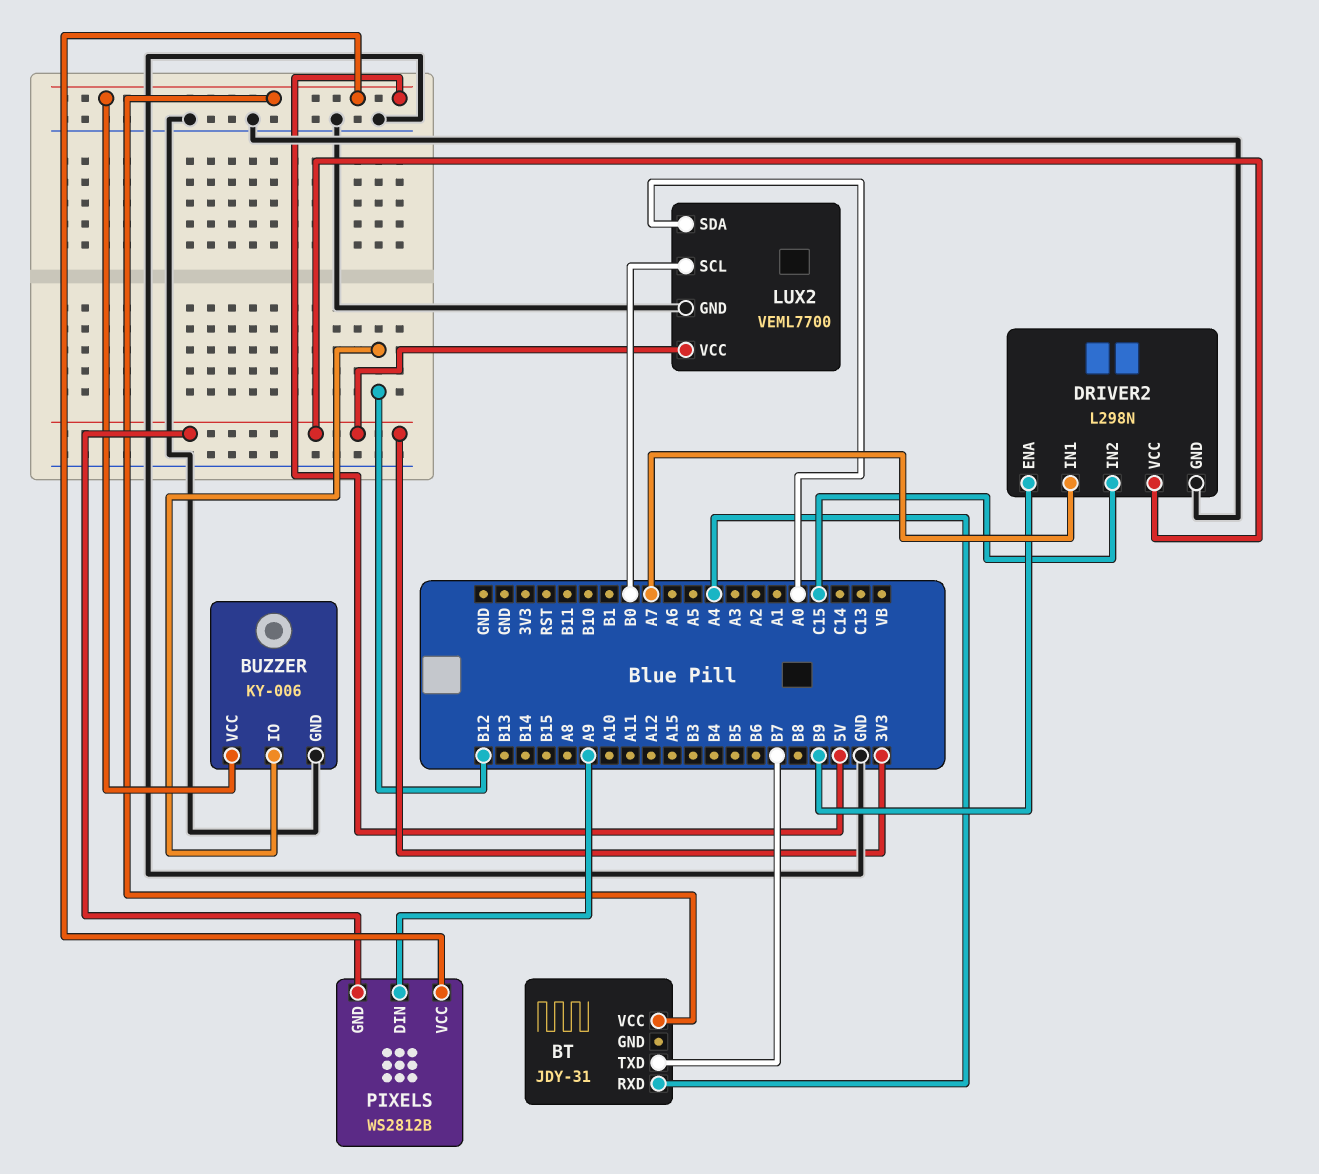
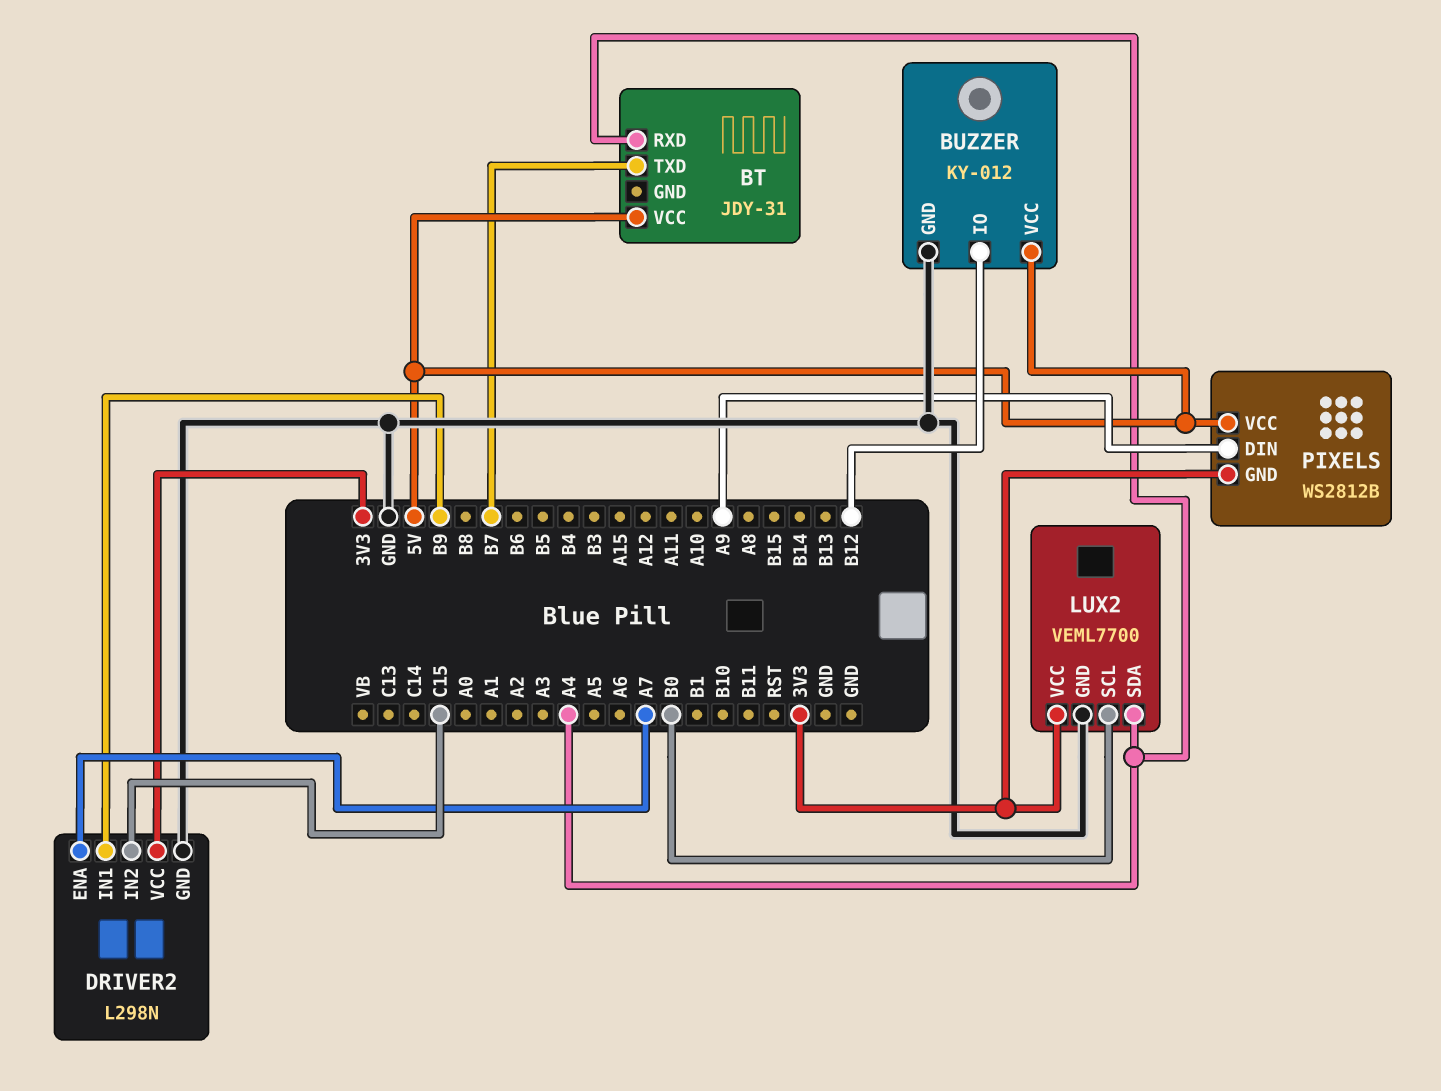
BUZZER: KY-006 -> KY-012
DRIVER2 pin ENA: B9 -> A7
DRIVER2 pin IN1: A7 -> B9
LUX2 pin SDA: A0 -> A4

